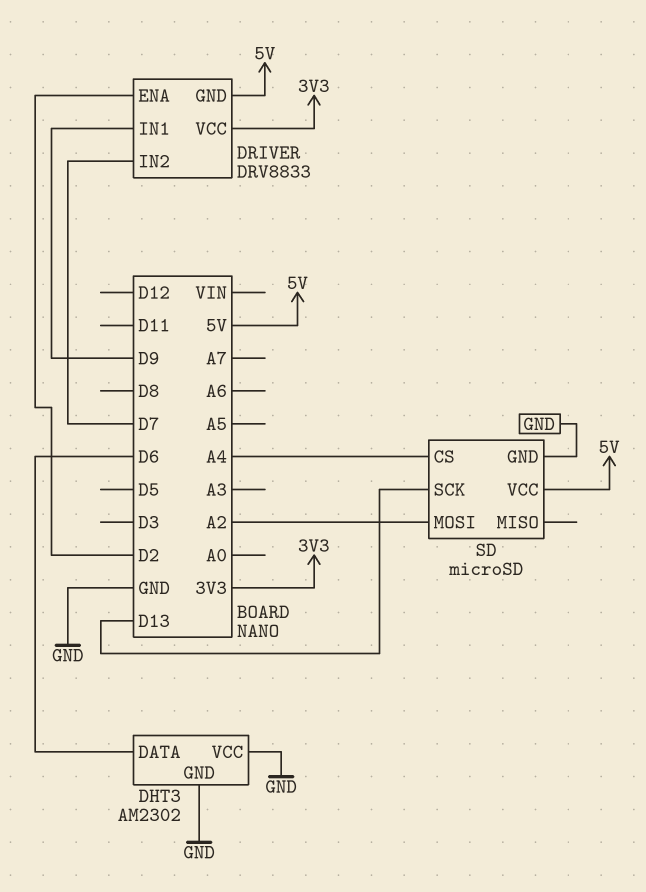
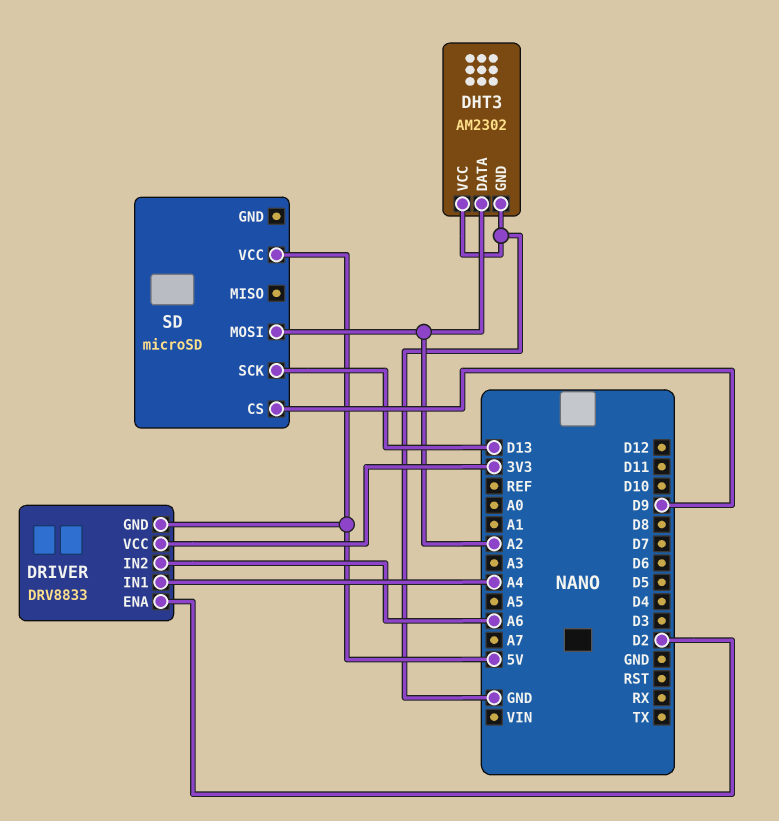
DHT3 pin DATA: D6 -> A2
DRIVER pin IN1: D9 -> A4
DRIVER pin IN2: D7 -> A6
SD pin CS: A4 -> D9
SD pin GND: GND -> none

